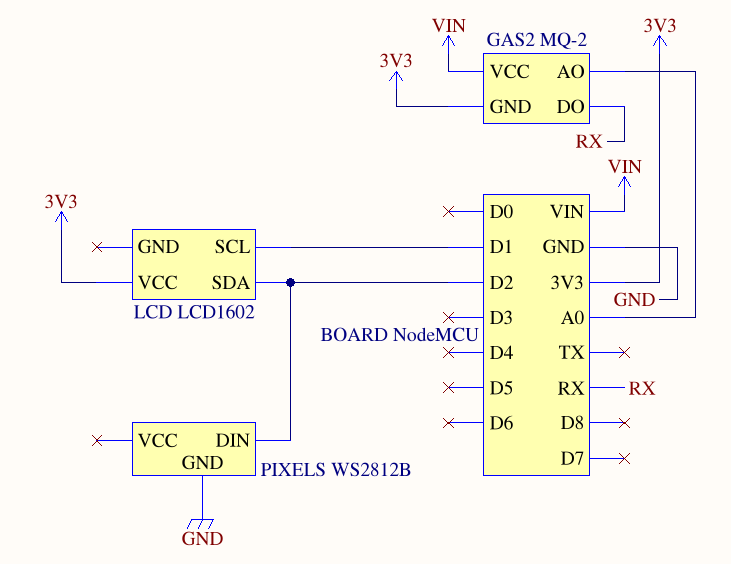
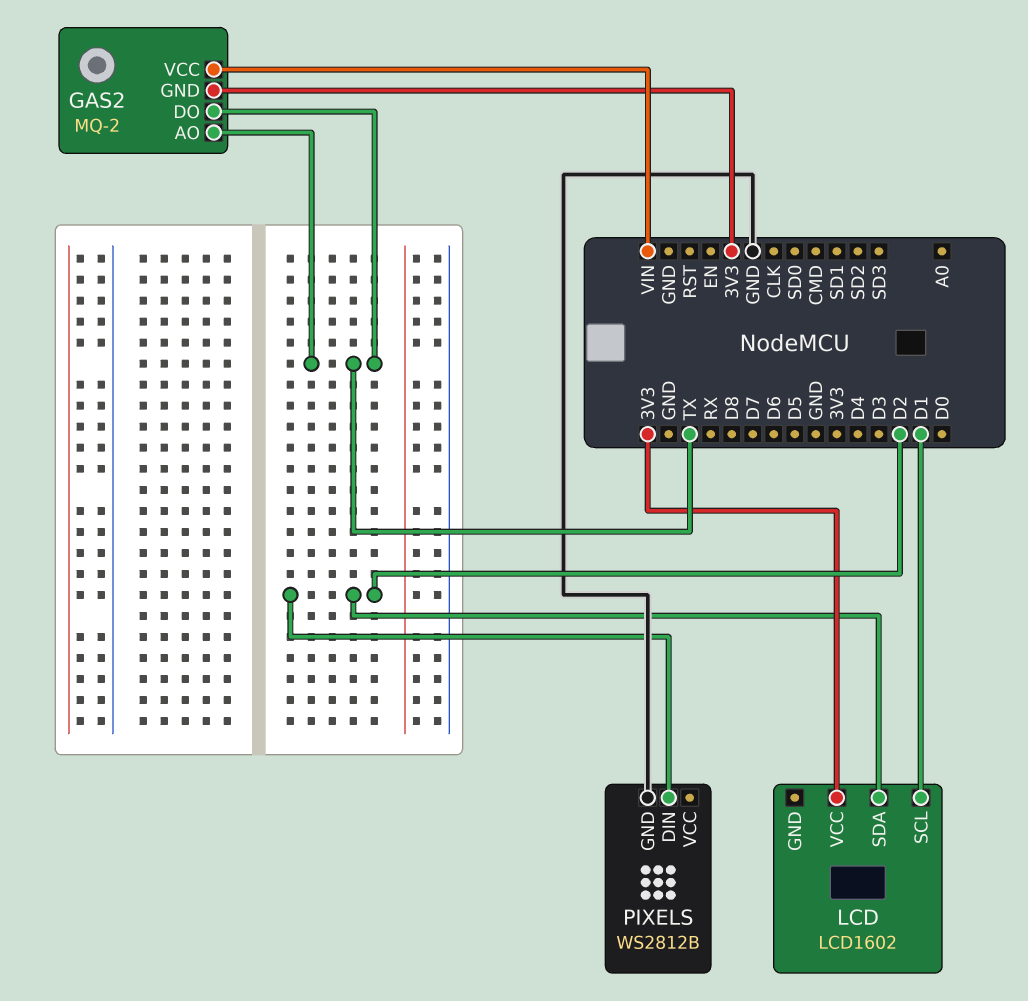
GAS2 pin AO: A0 -> TX
GAS2 pin DO: RX -> TX

